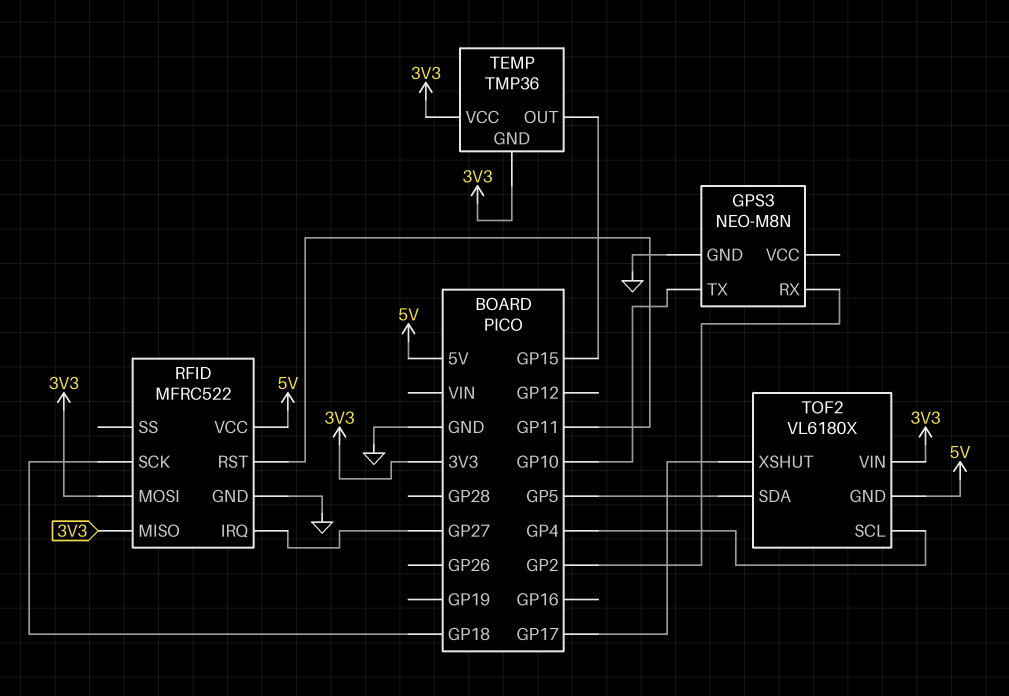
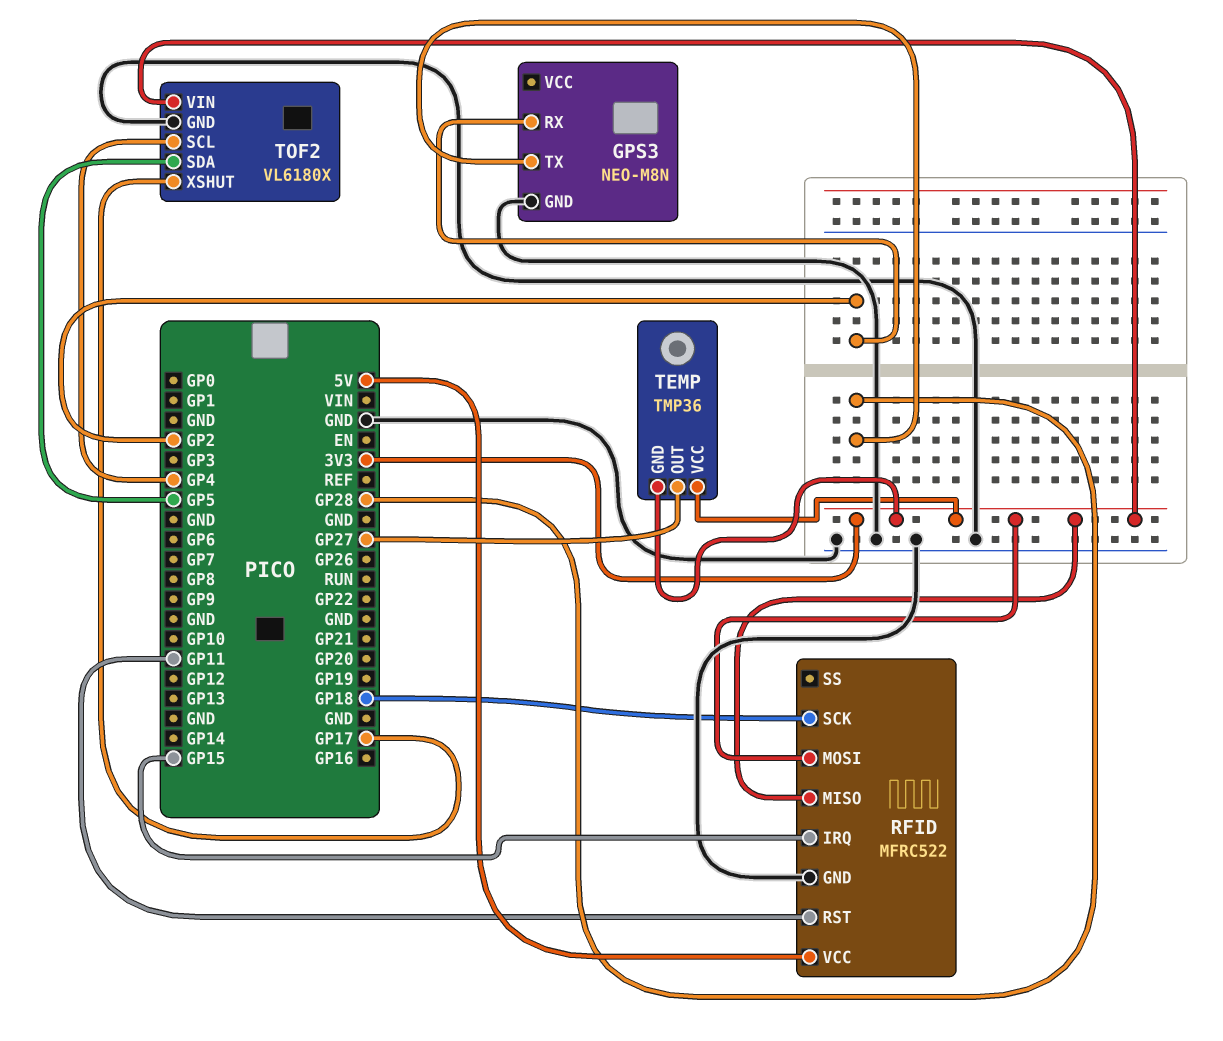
GPS3 pin TX: GP10 -> GP28
RFID pin IRQ: GP27 -> GP15
TEMP pin OUT: GP15 -> GP27
TOF2 pin GND: 5V -> GND

